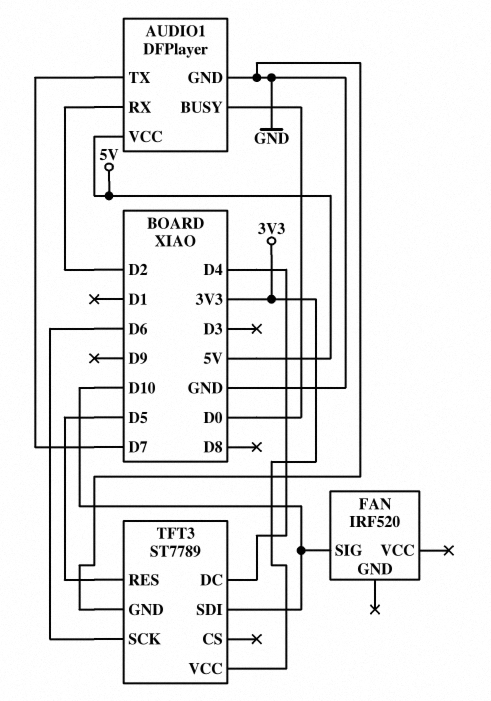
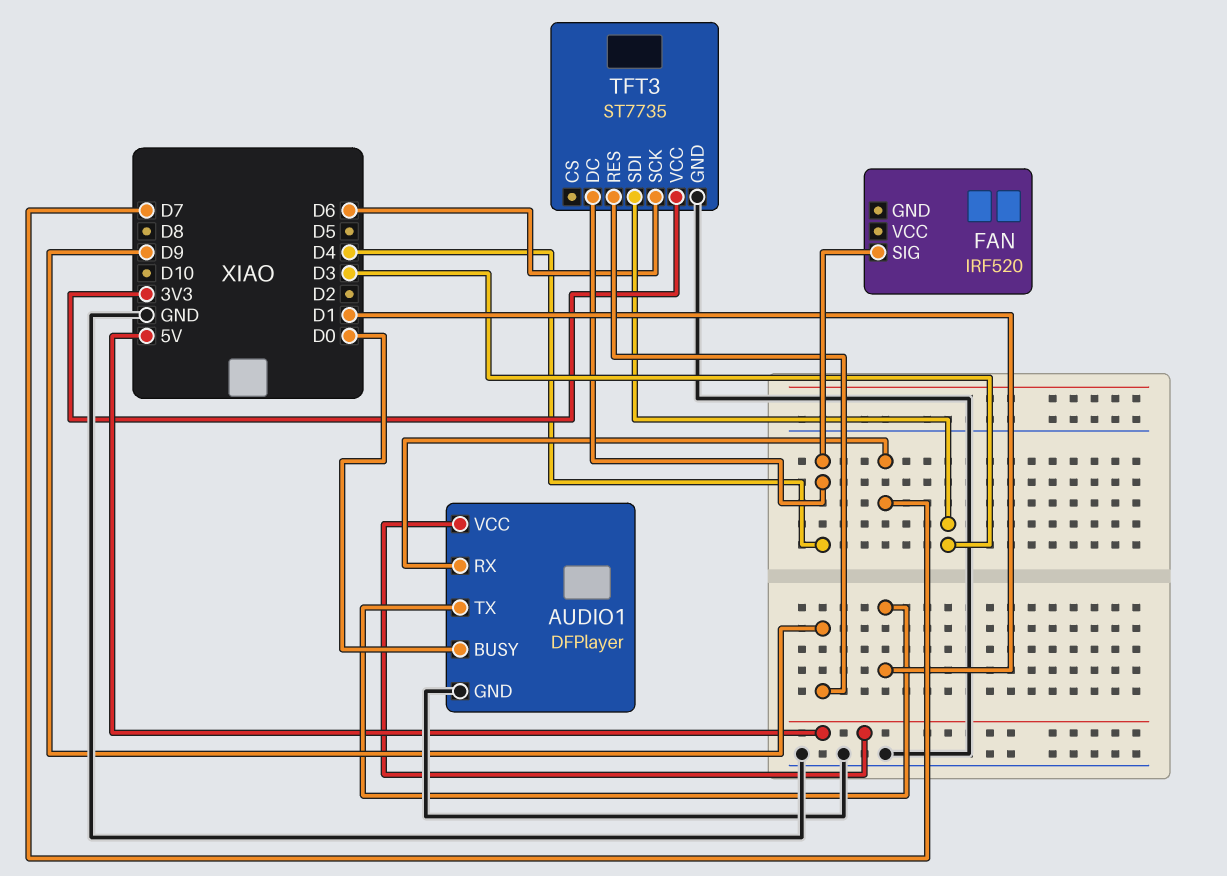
AUDIO1 pin RX: D2 -> D7
AUDIO1 pin TX: D7 -> D1
FAN pin SIG: D10 -> D4
TFT3: ST7789 -> ST7735
TFT3 pin RES: D5 -> D9
TFT3 pin SDI: D10 -> D3

